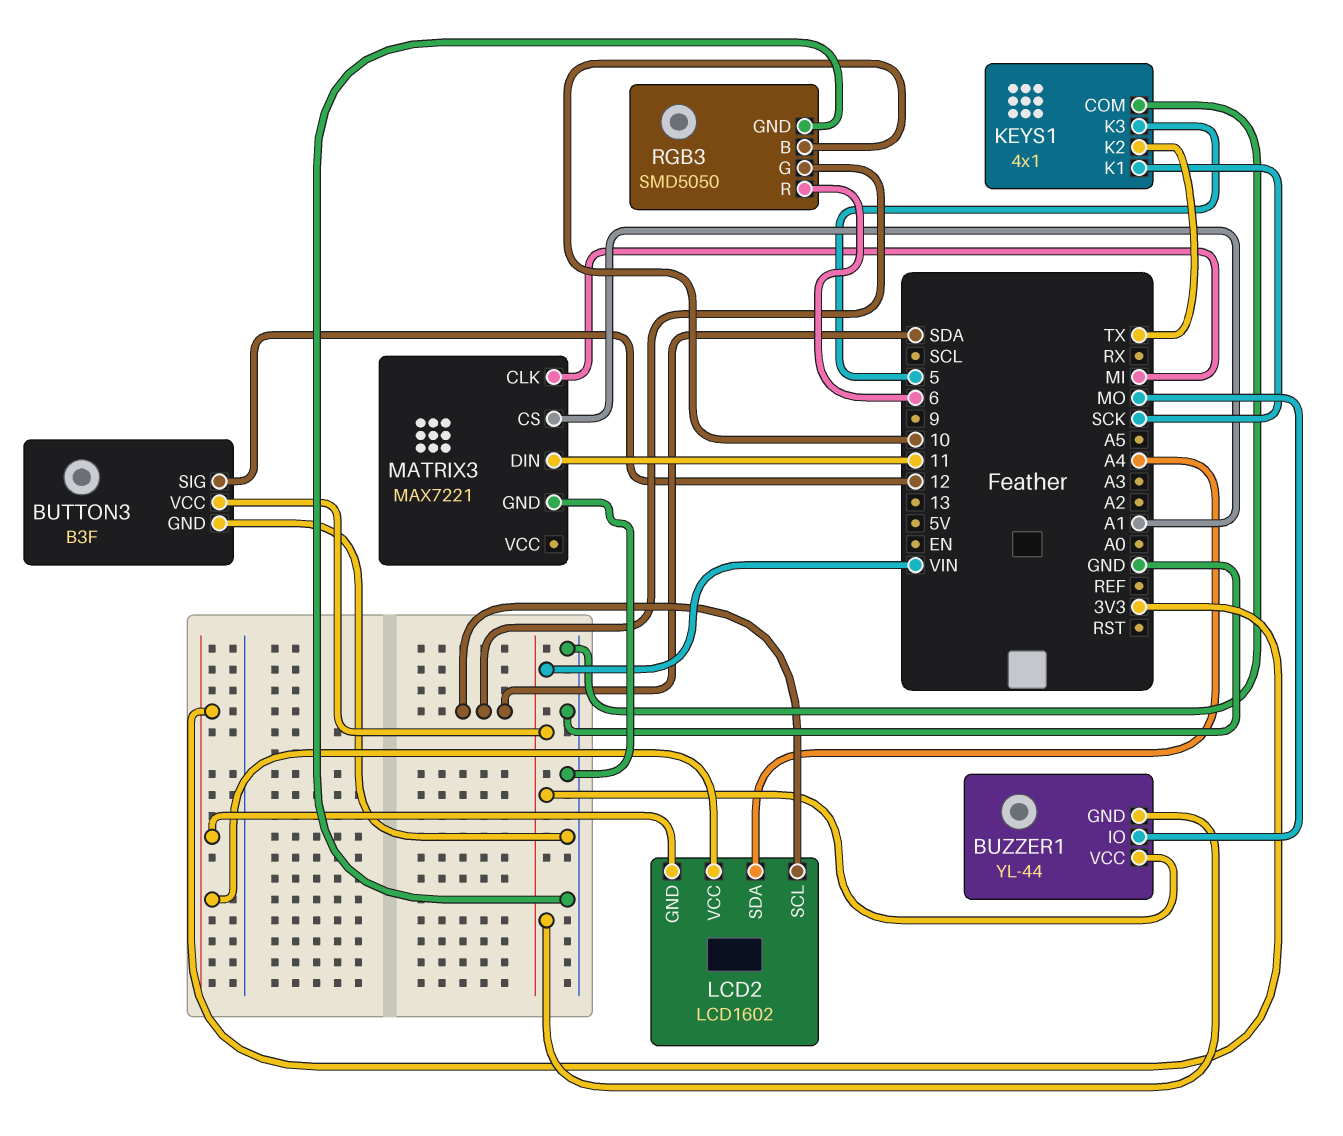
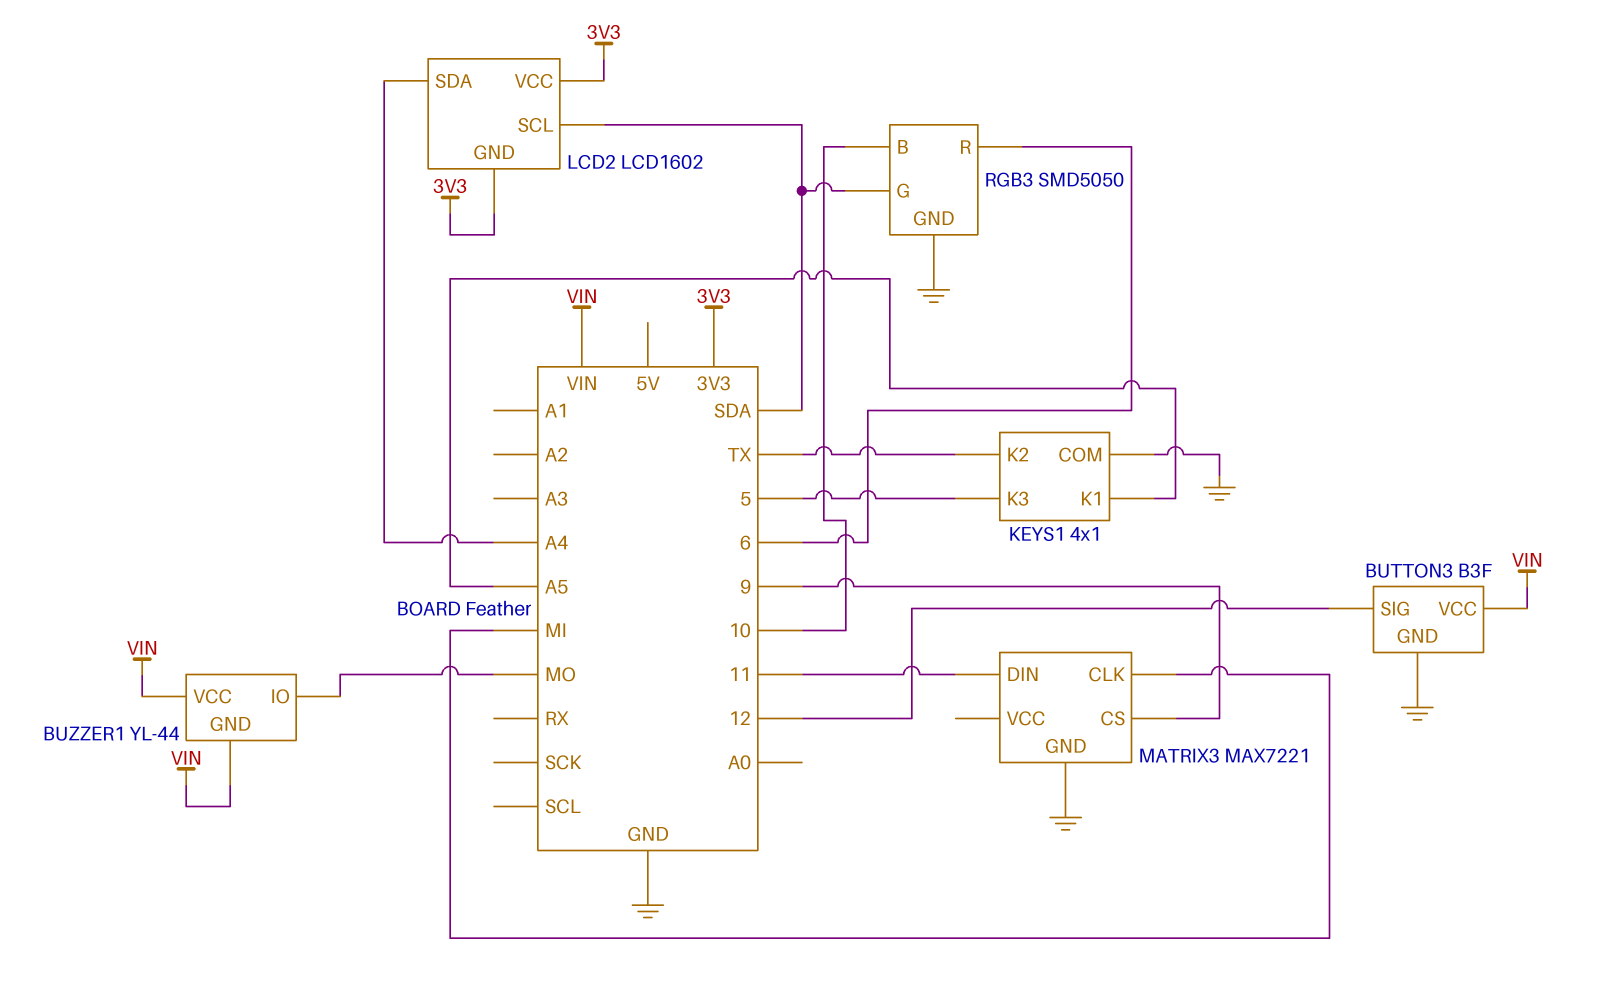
KEYS1 pin K1: SCK -> A5
MATRIX3 pin CS: A1 -> 9

